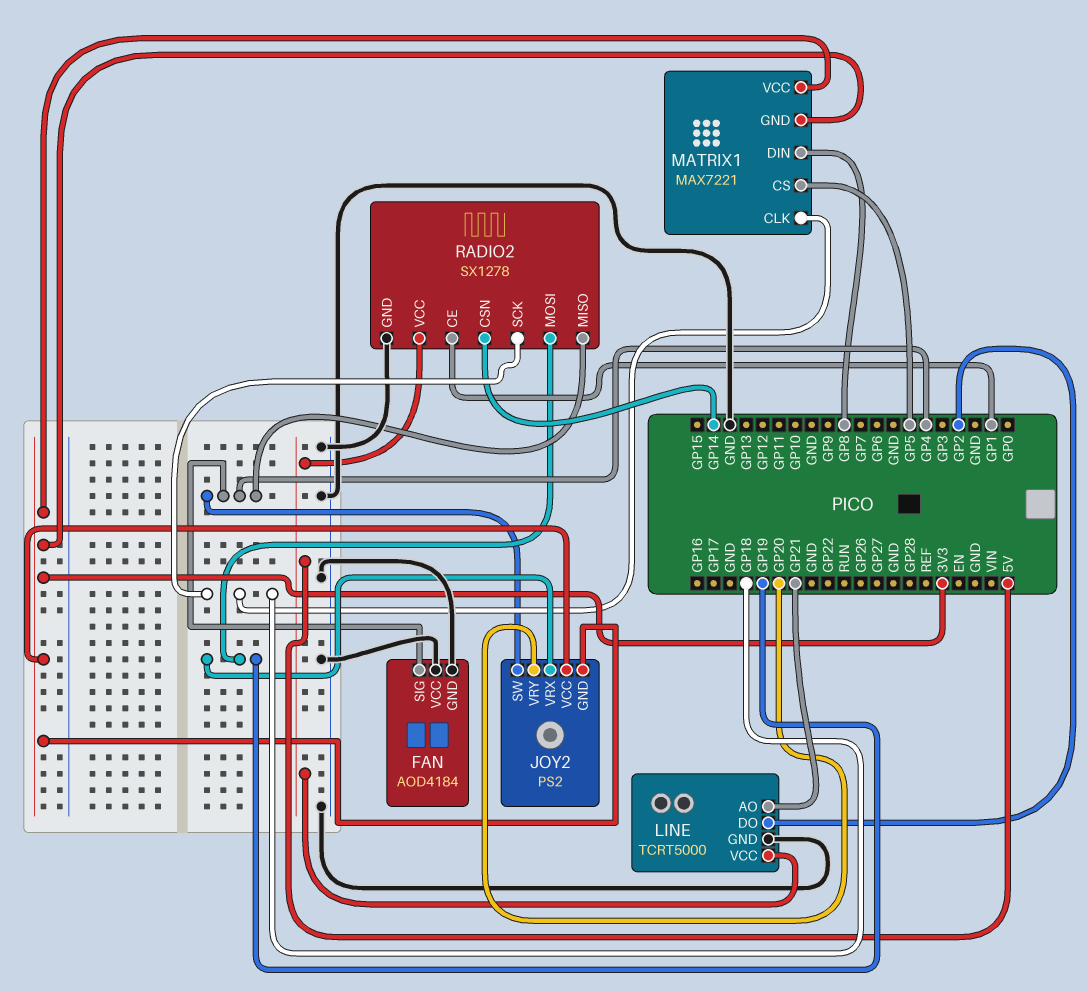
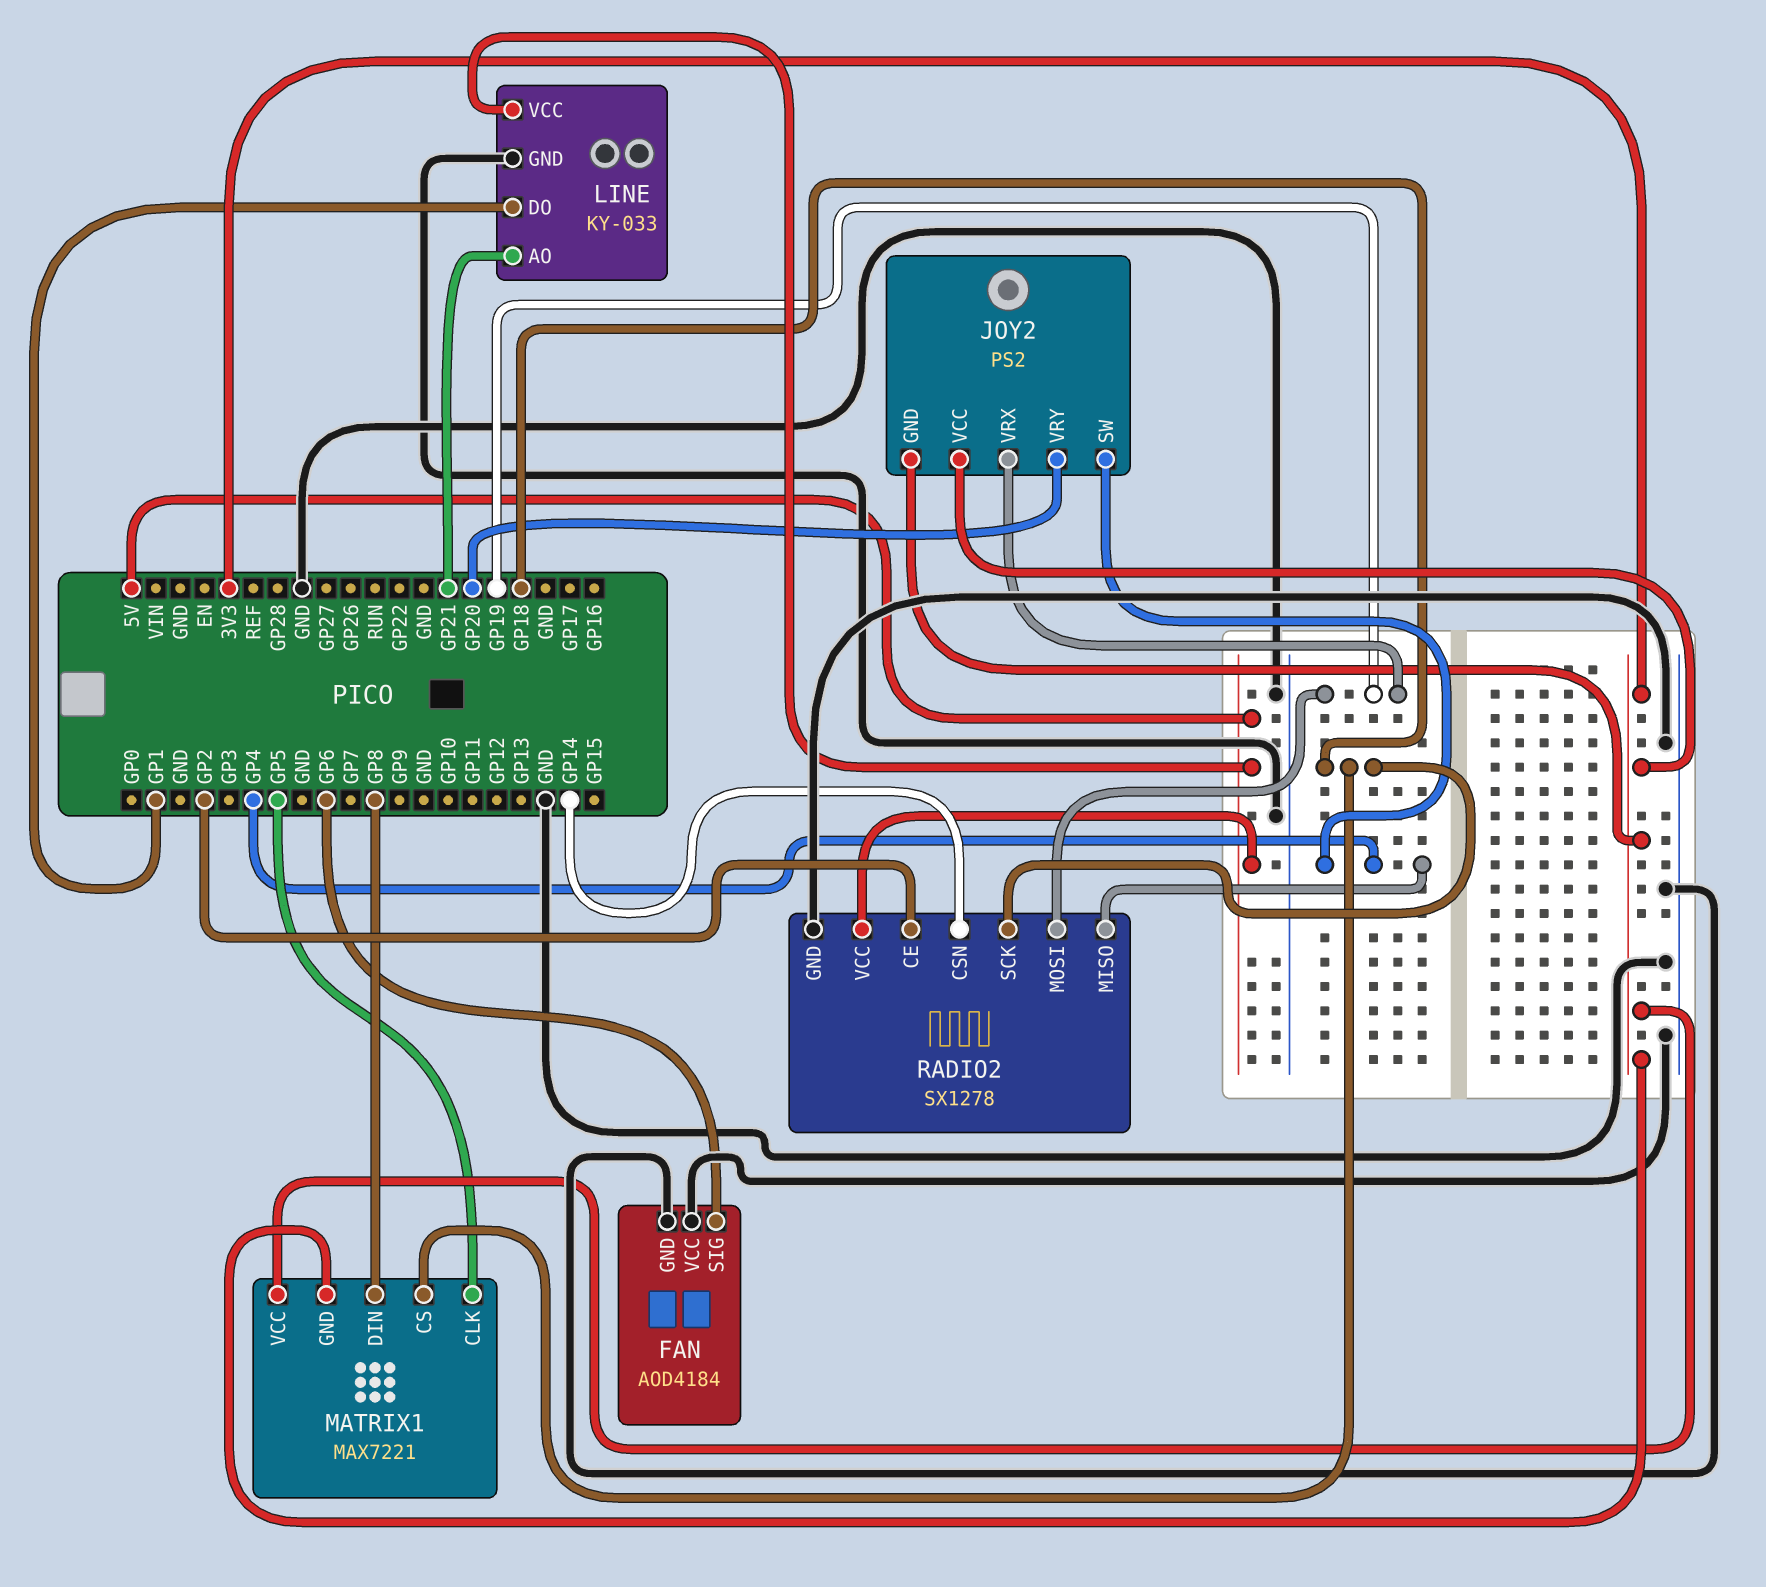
FAN pin SIG: GP4 -> GP6
LINE: TCRT5000 -> KY-033
LINE pin DO: GP2 -> GP1
MATRIX1 pin CLK: GP18 -> GP5
MATRIX1 pin CS: GP5 -> GP18
RADIO2 pin CE: GP1 -> GP2

